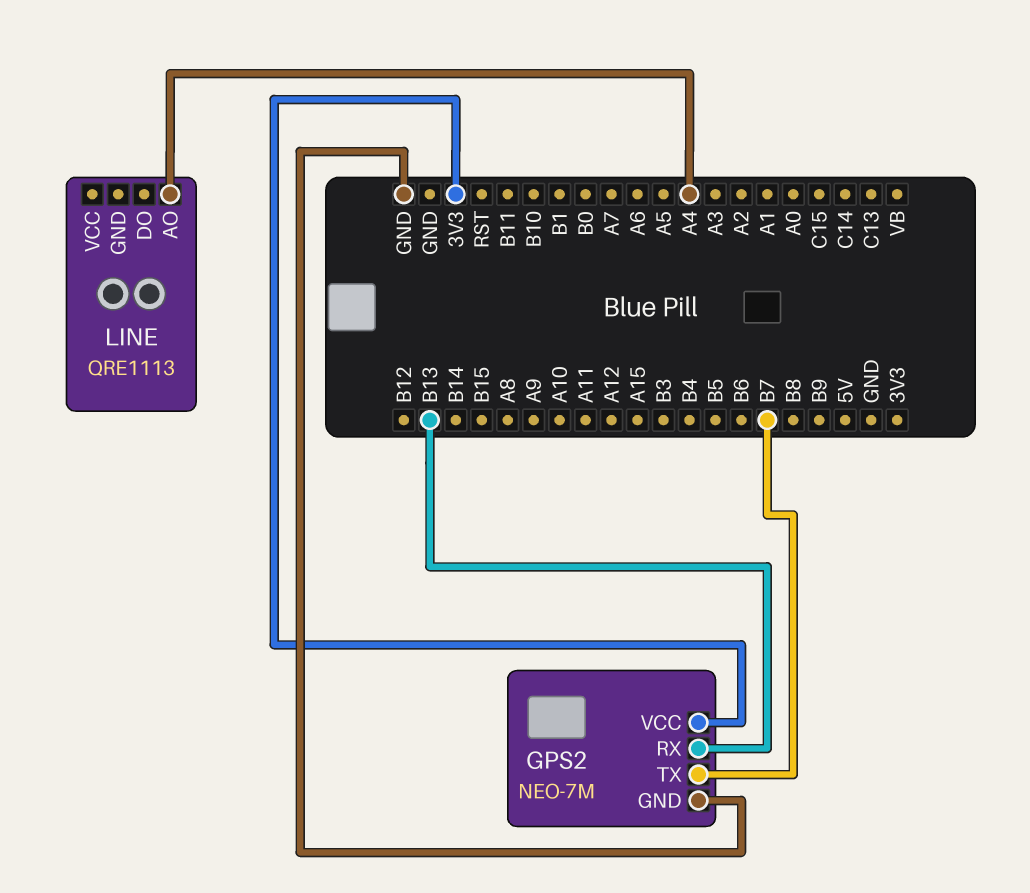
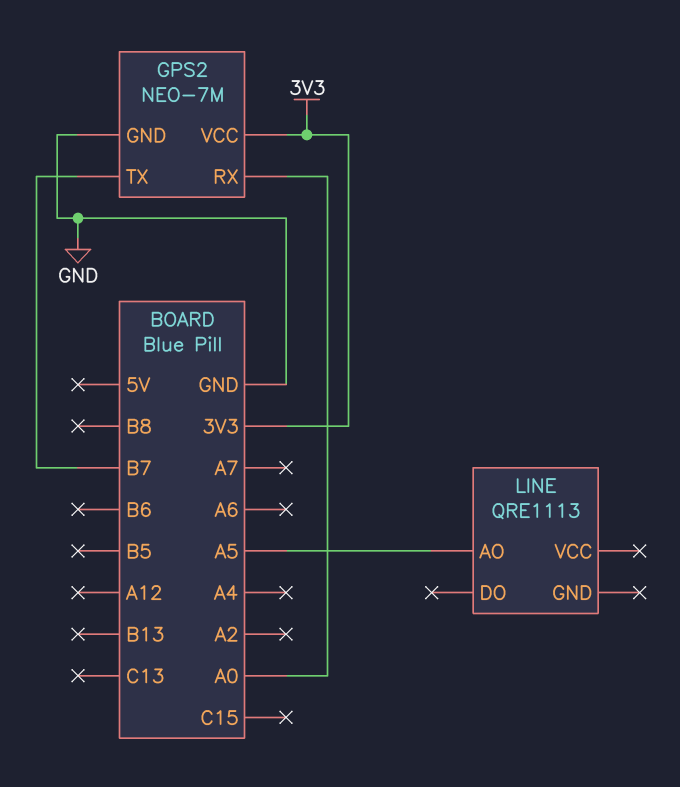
GPS2 pin RX: B13 -> A0
LINE pin AO: A4 -> A5

